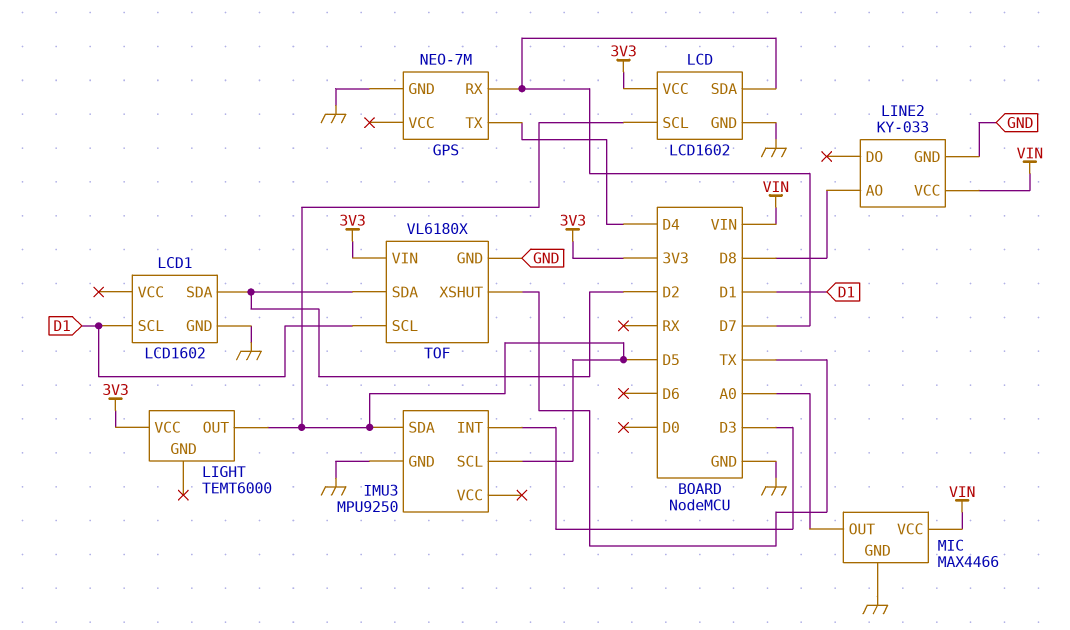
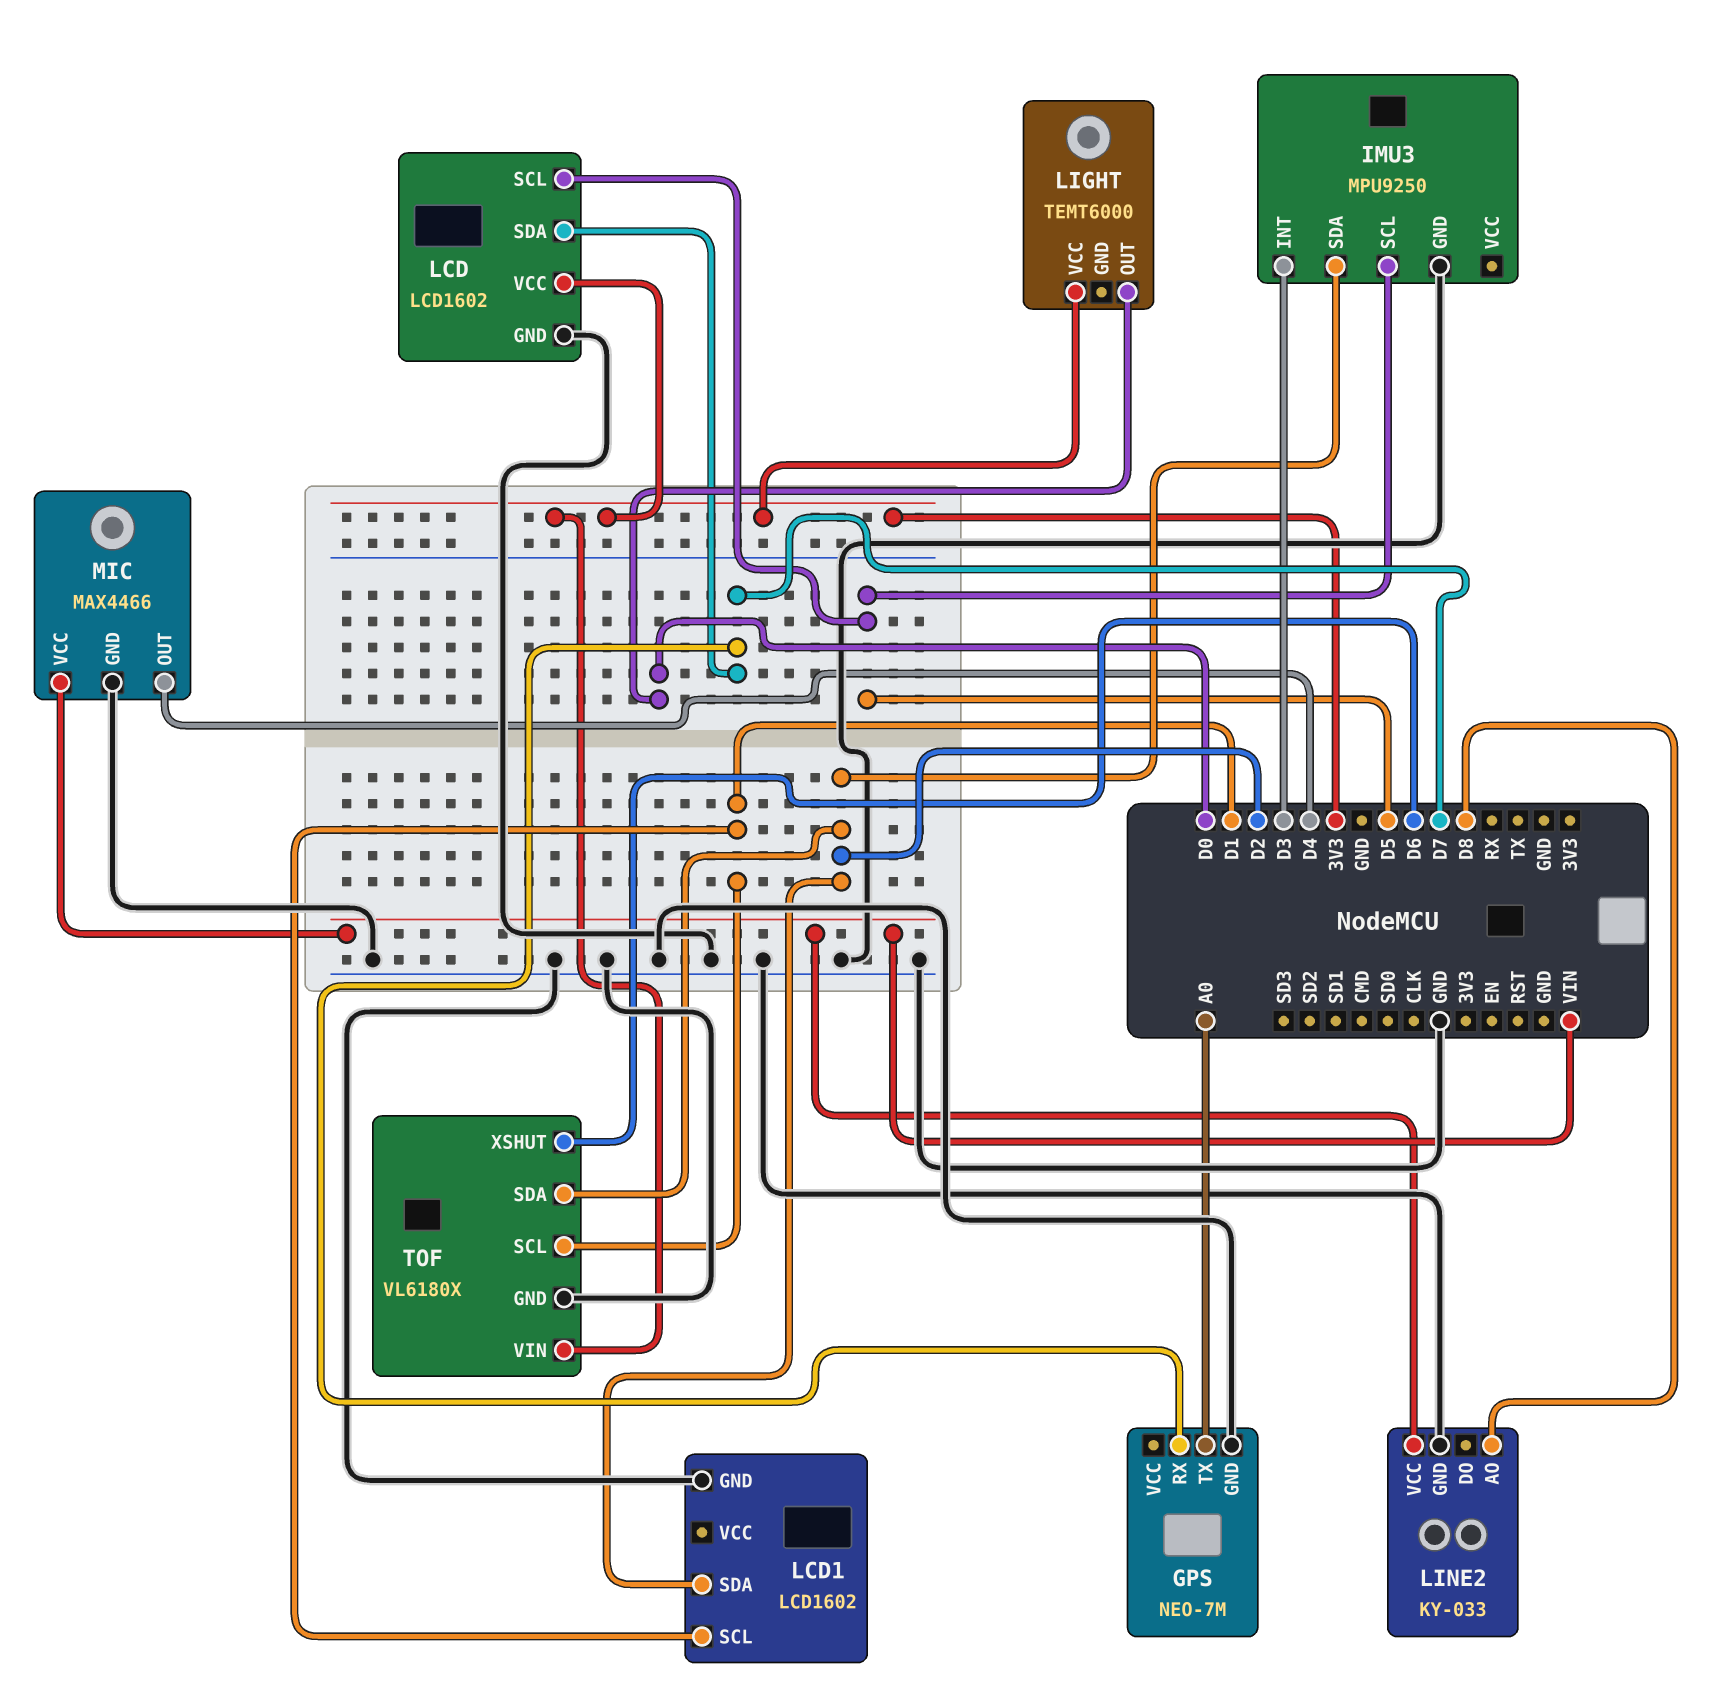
GPS pin TX: D4 -> A0
IMU3 pin SDA: D5 -> D2
LIGHT pin OUT: D5 -> D0
MIC pin OUT: A0 -> D4
TOF pin XSHUT: TX -> D6

